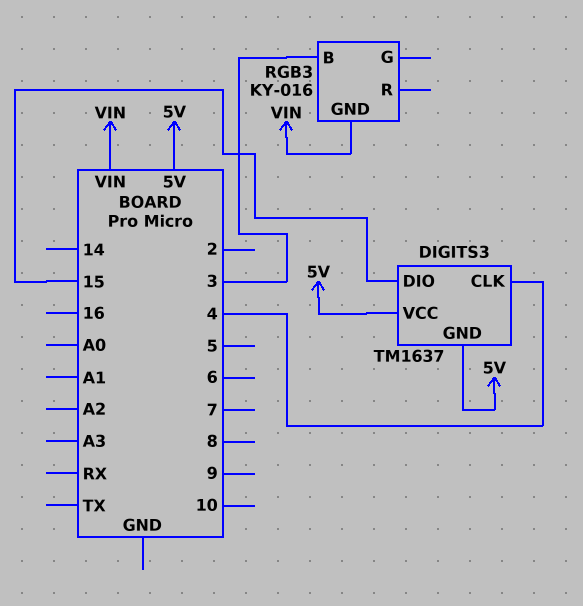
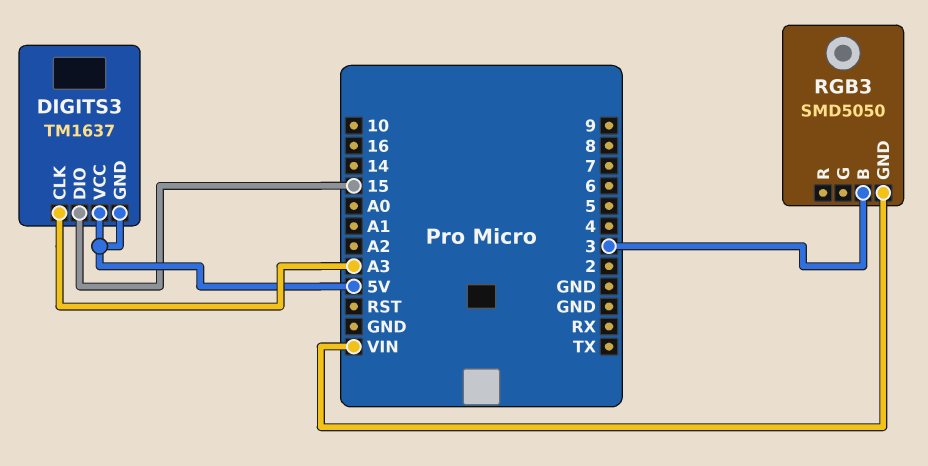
DIGITS3 pin CLK: 4 -> A3
RGB3: KY-016 -> SMD5050

